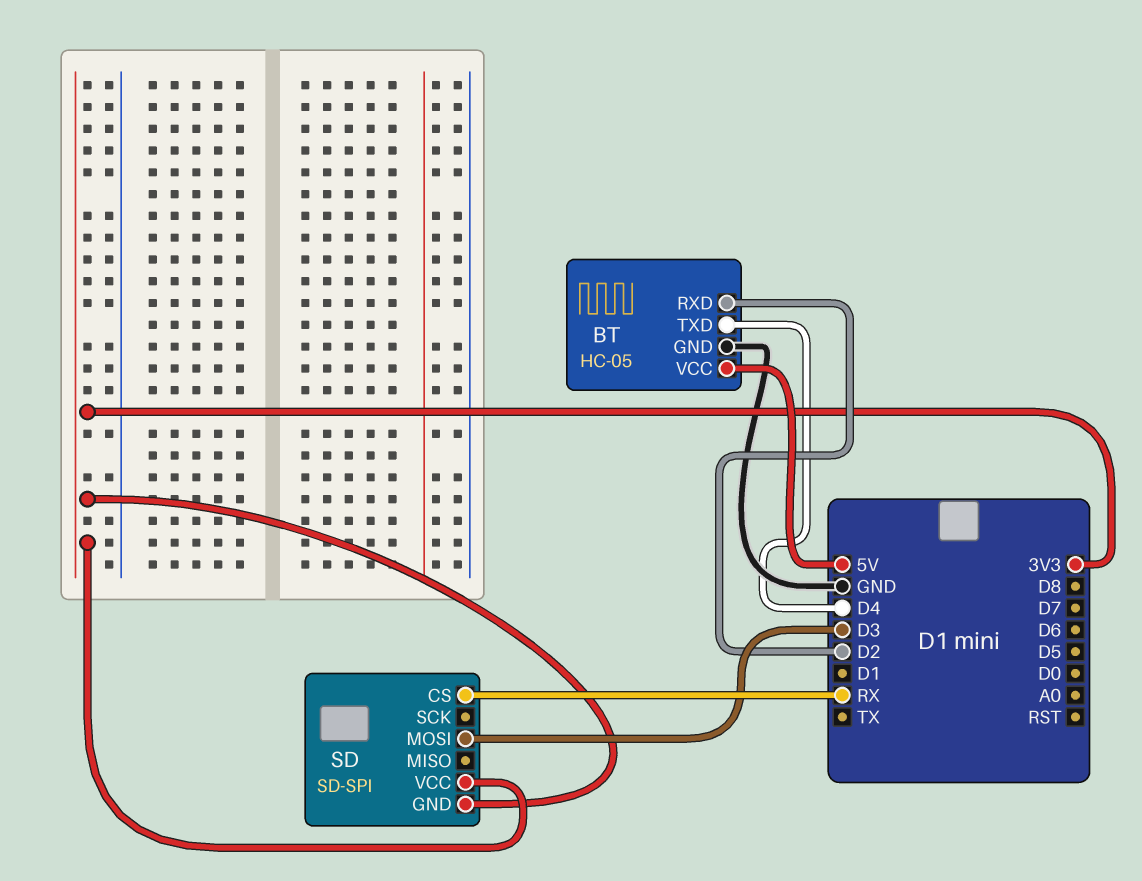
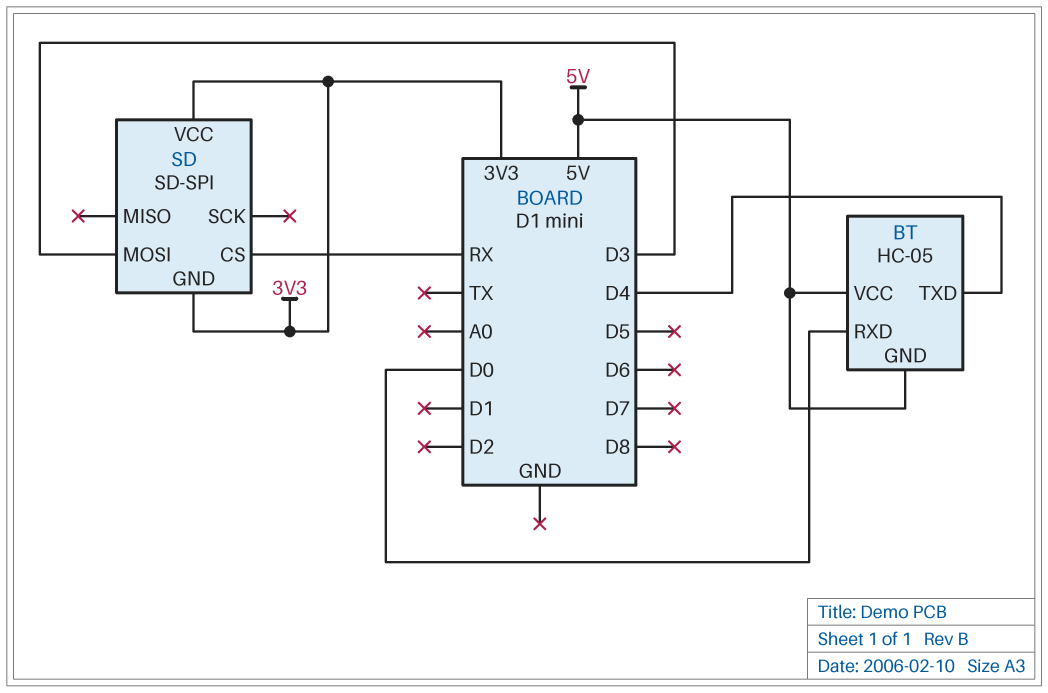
BT pin GND: GND -> 5V
BT pin RXD: D2 -> D0

